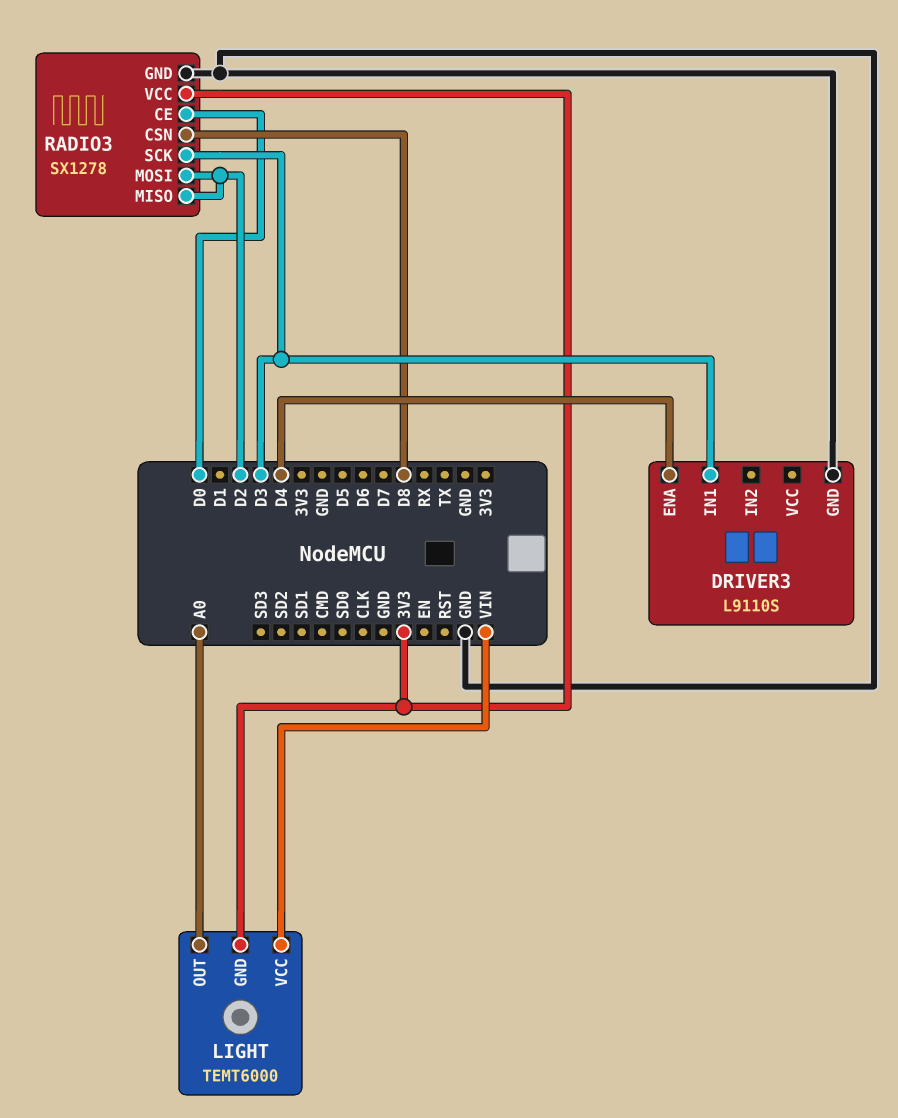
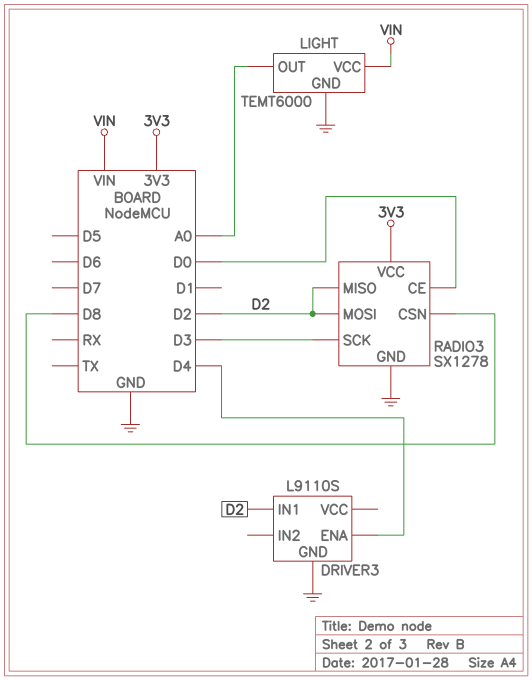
DRIVER3 pin IN1: D3 -> D2
LIGHT pin GND: 3V3 -> GND

